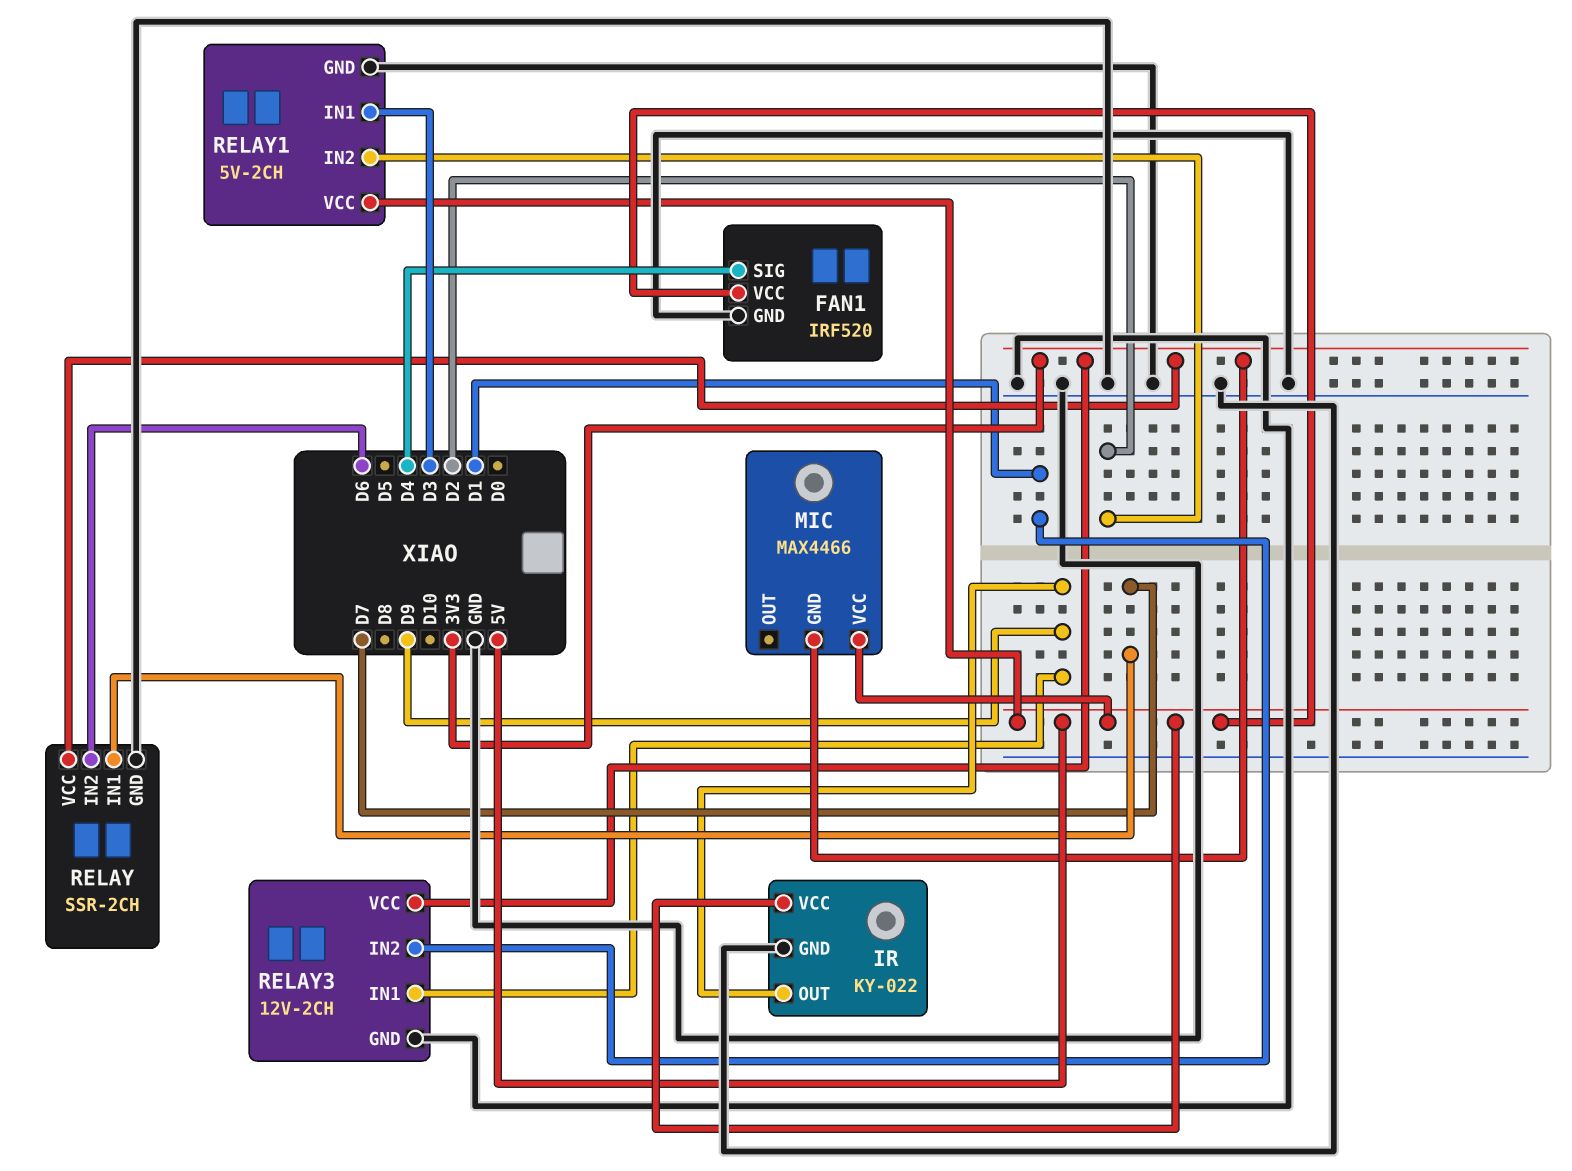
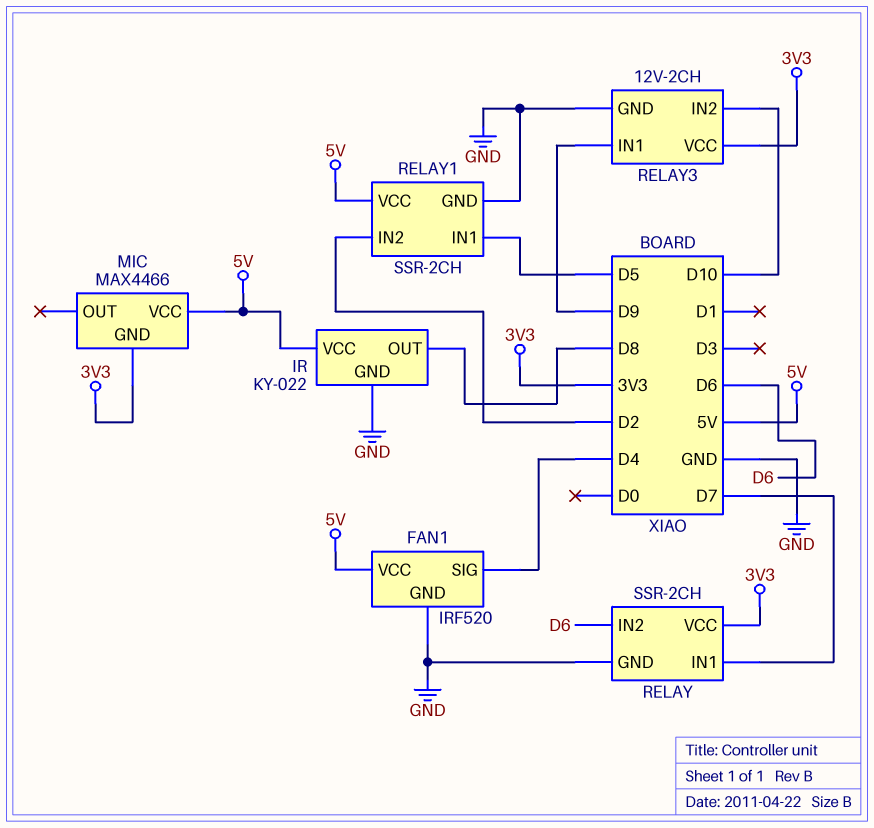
IR pin OUT: D9 -> D8
RELAY1: 5V-2CH -> SSR-2CH
RELAY1 pin IN1: D3 -> D5
RELAY3 pin IN2: D1 -> D10

